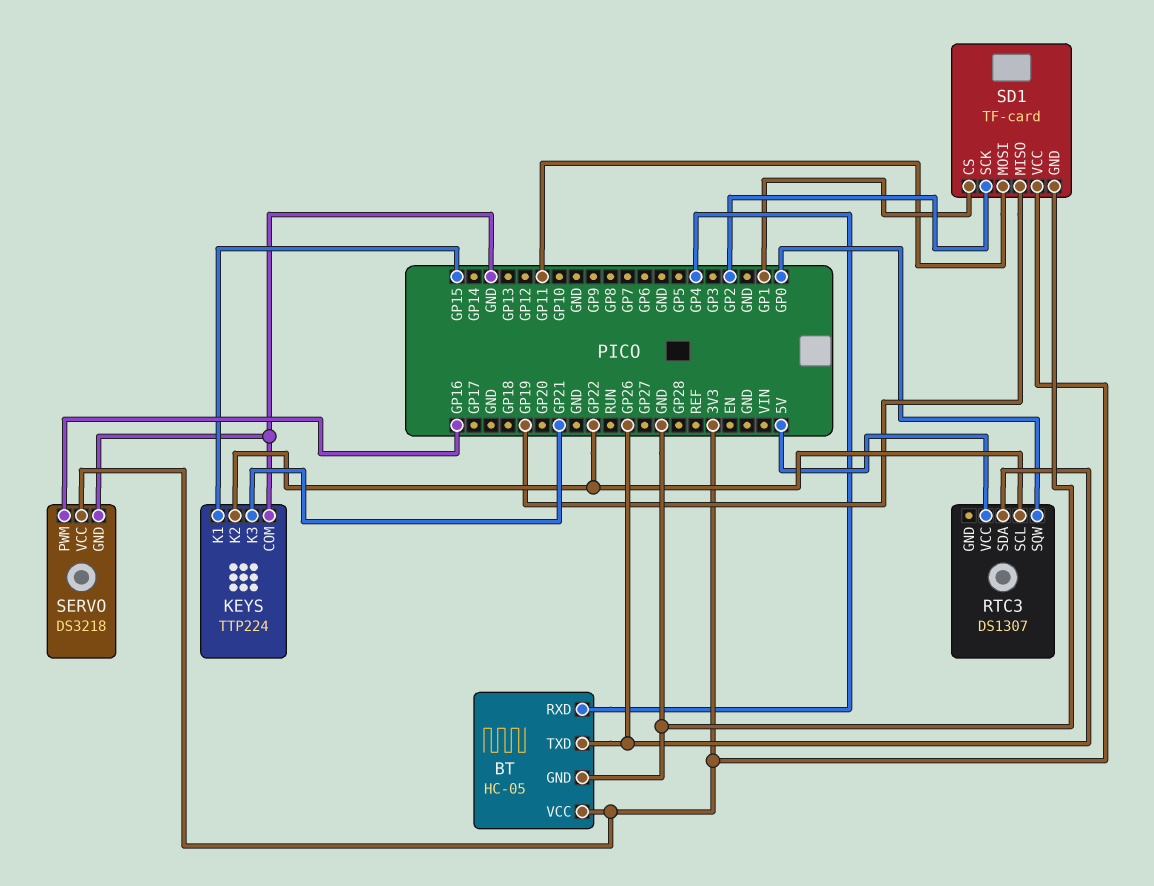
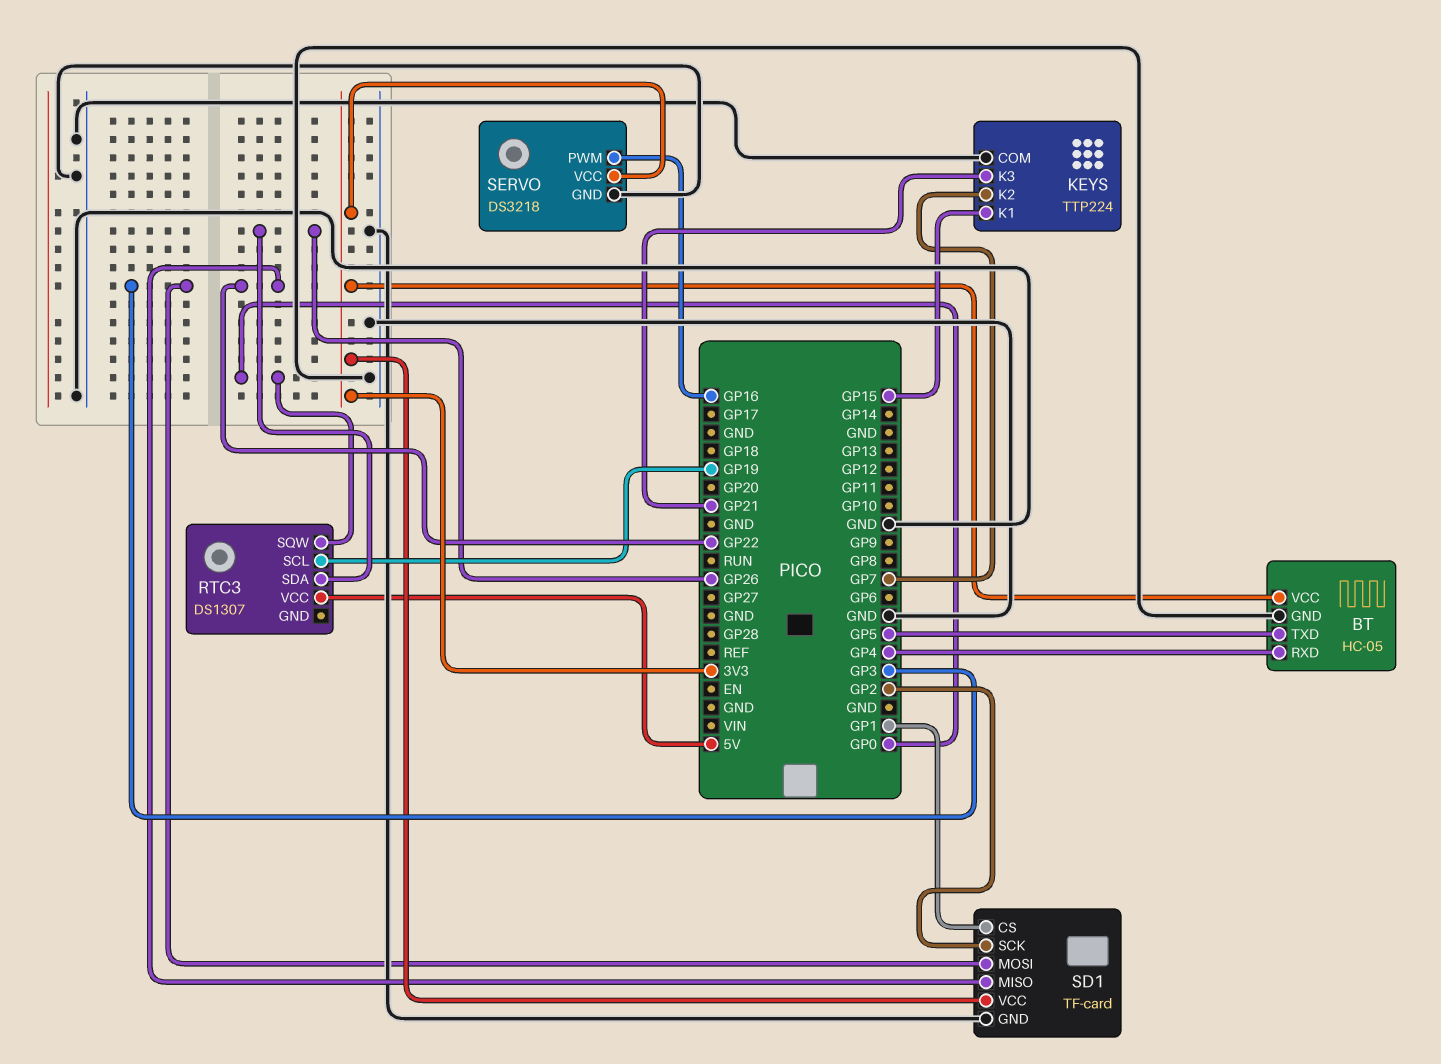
BT pin TXD: GP26 -> GP5
KEYS pin K2: GP22 -> GP7
RTC3 pin SCL: GP22 -> GP19
SD1 pin MISO: GP19 -> GP22
SD1 pin MOSI: GP11 -> GP3

